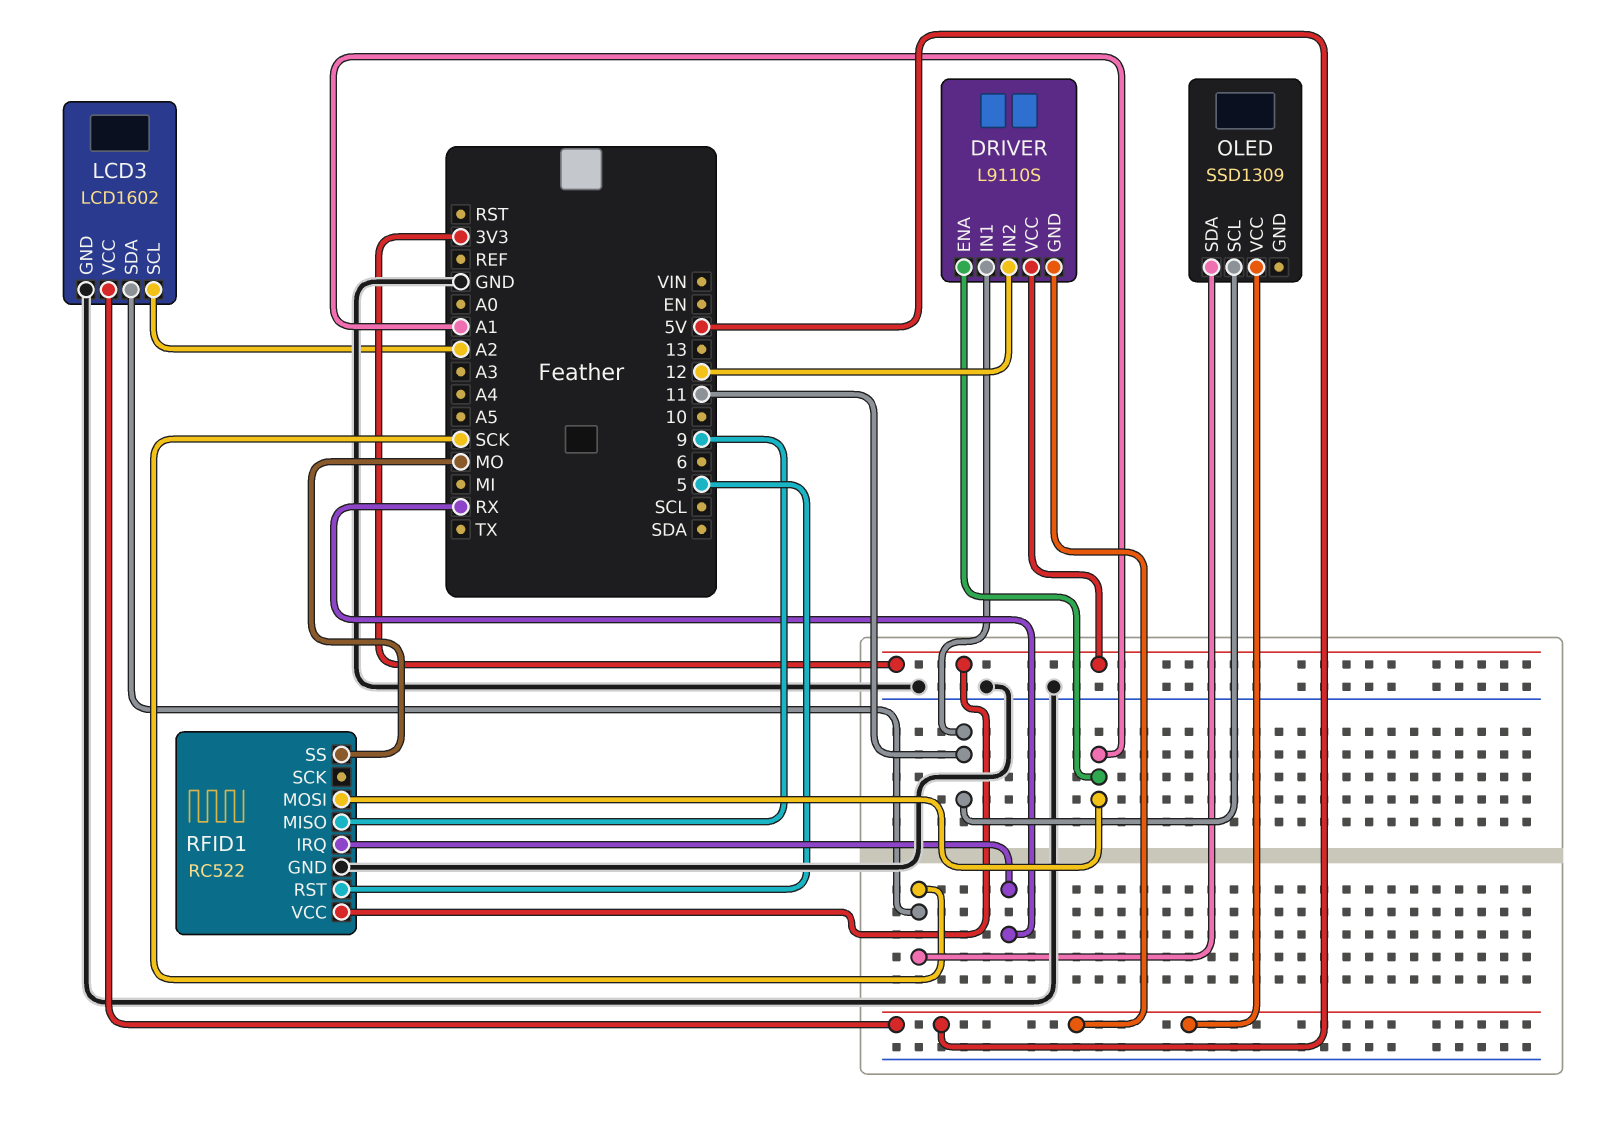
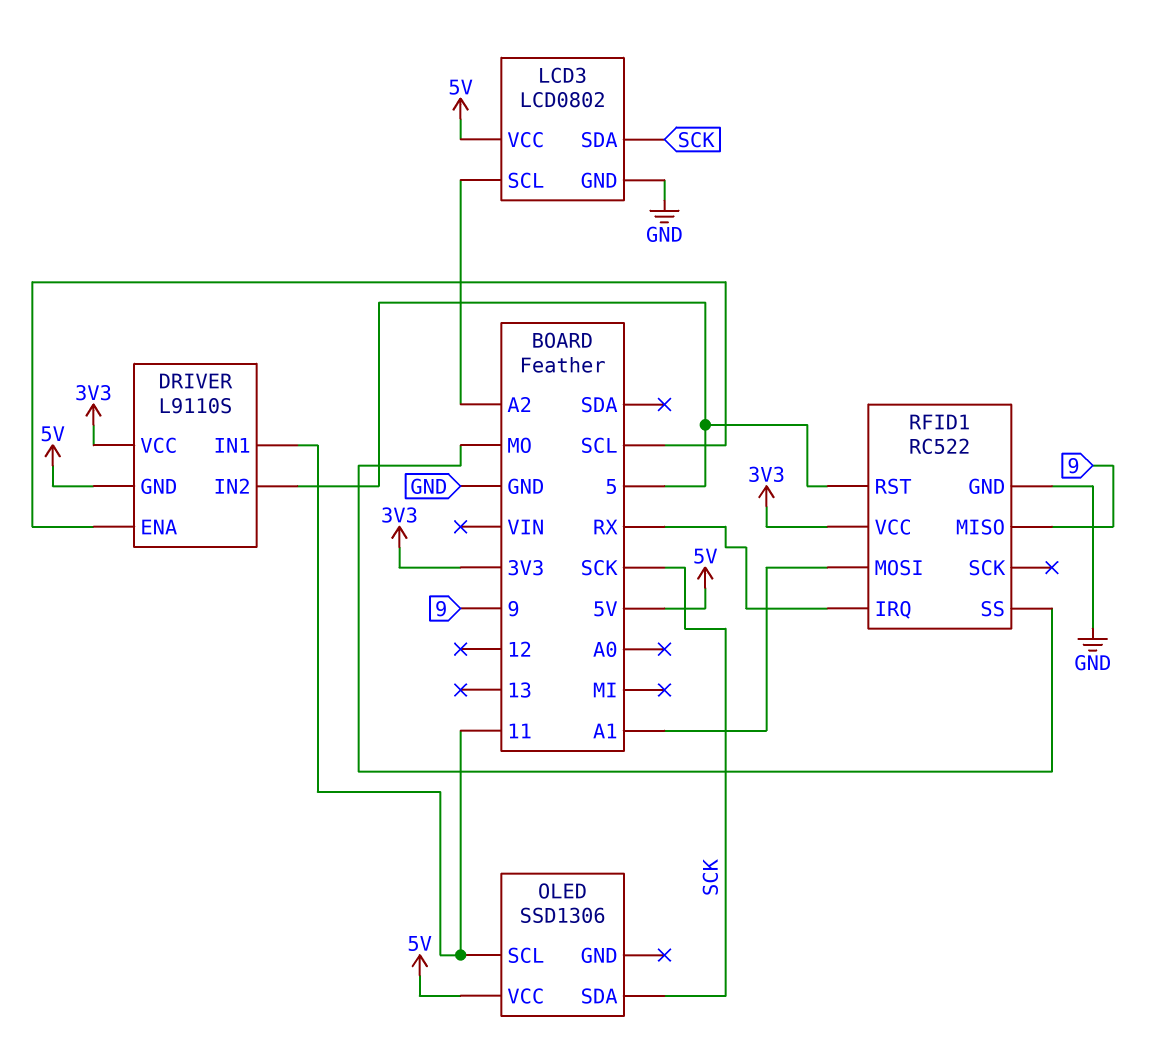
DRIVER pin ENA: A1 -> SCL
DRIVER pin IN2: 12 -> 5
LCD3: LCD1602 -> LCD0802
OLED: SSD1309 -> SSD1306

